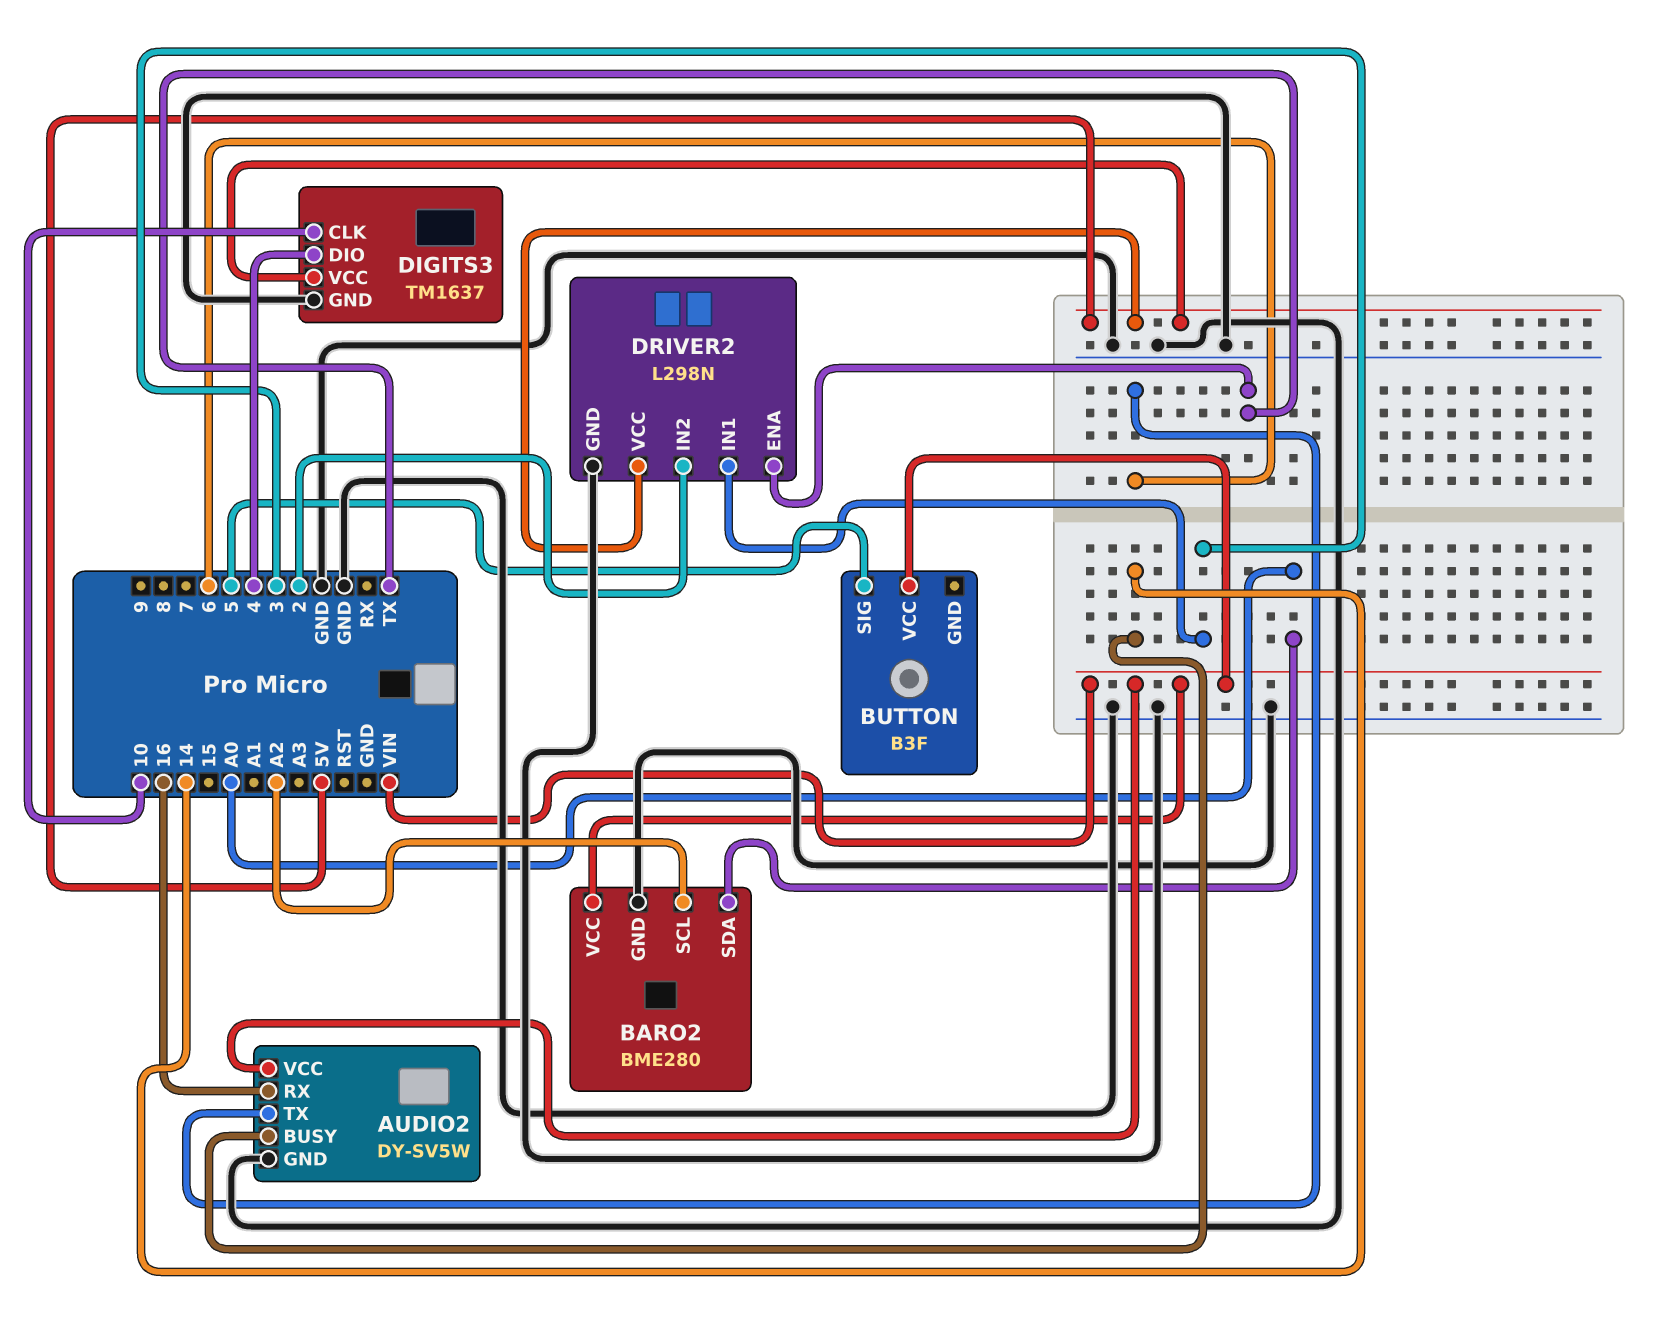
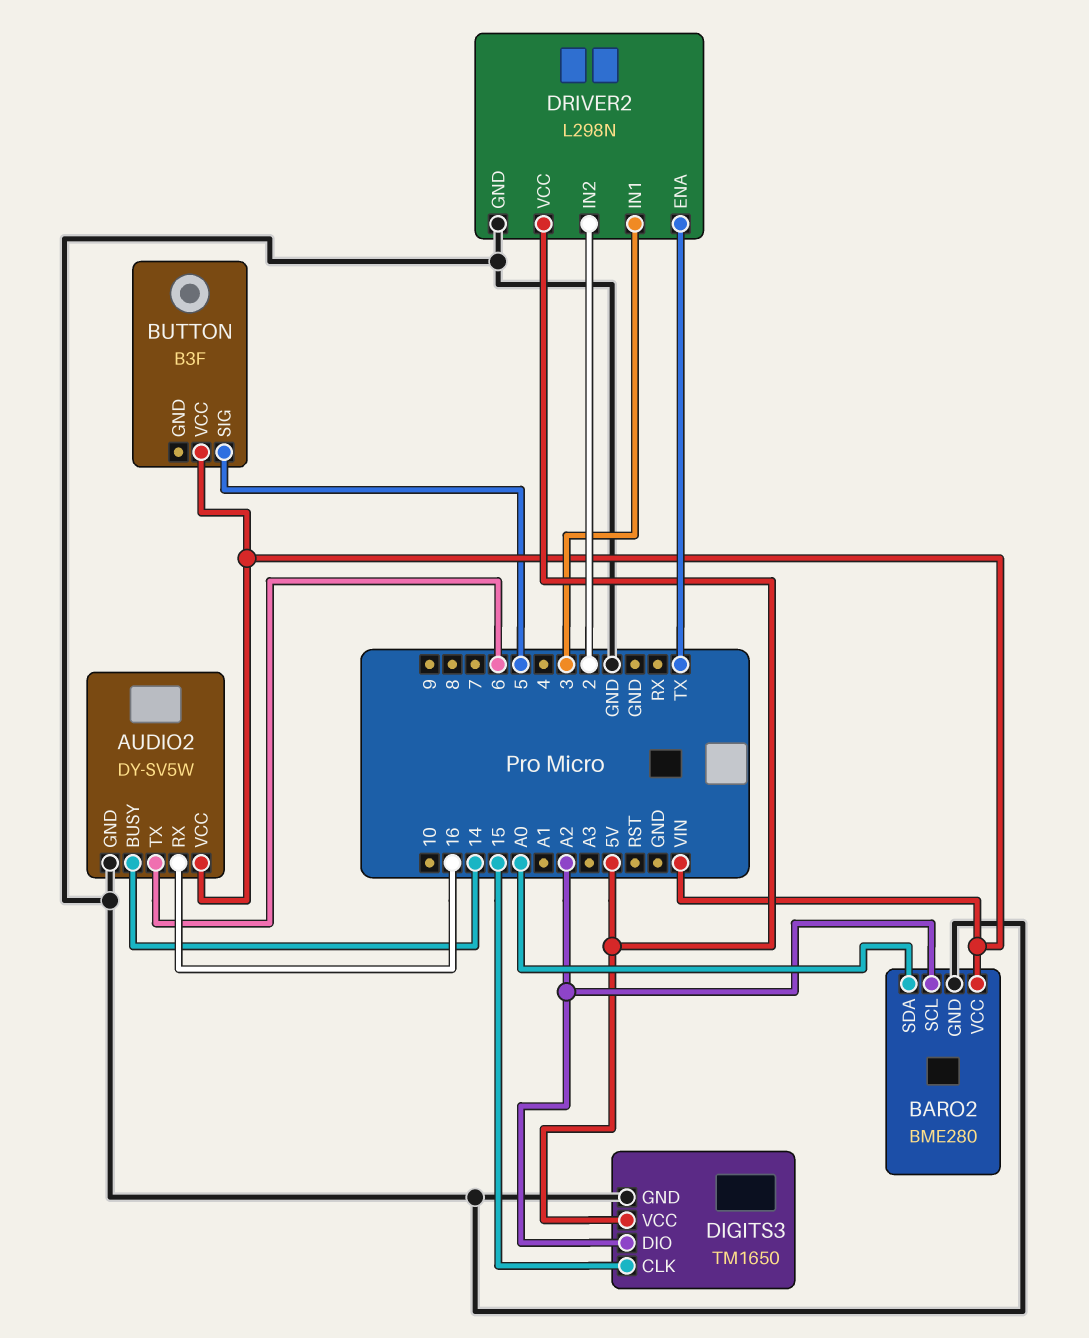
DIGITS3: TM1637 -> TM1650
DIGITS3 pin CLK: 10 -> 15
DIGITS3 pin DIO: 4 -> A2

